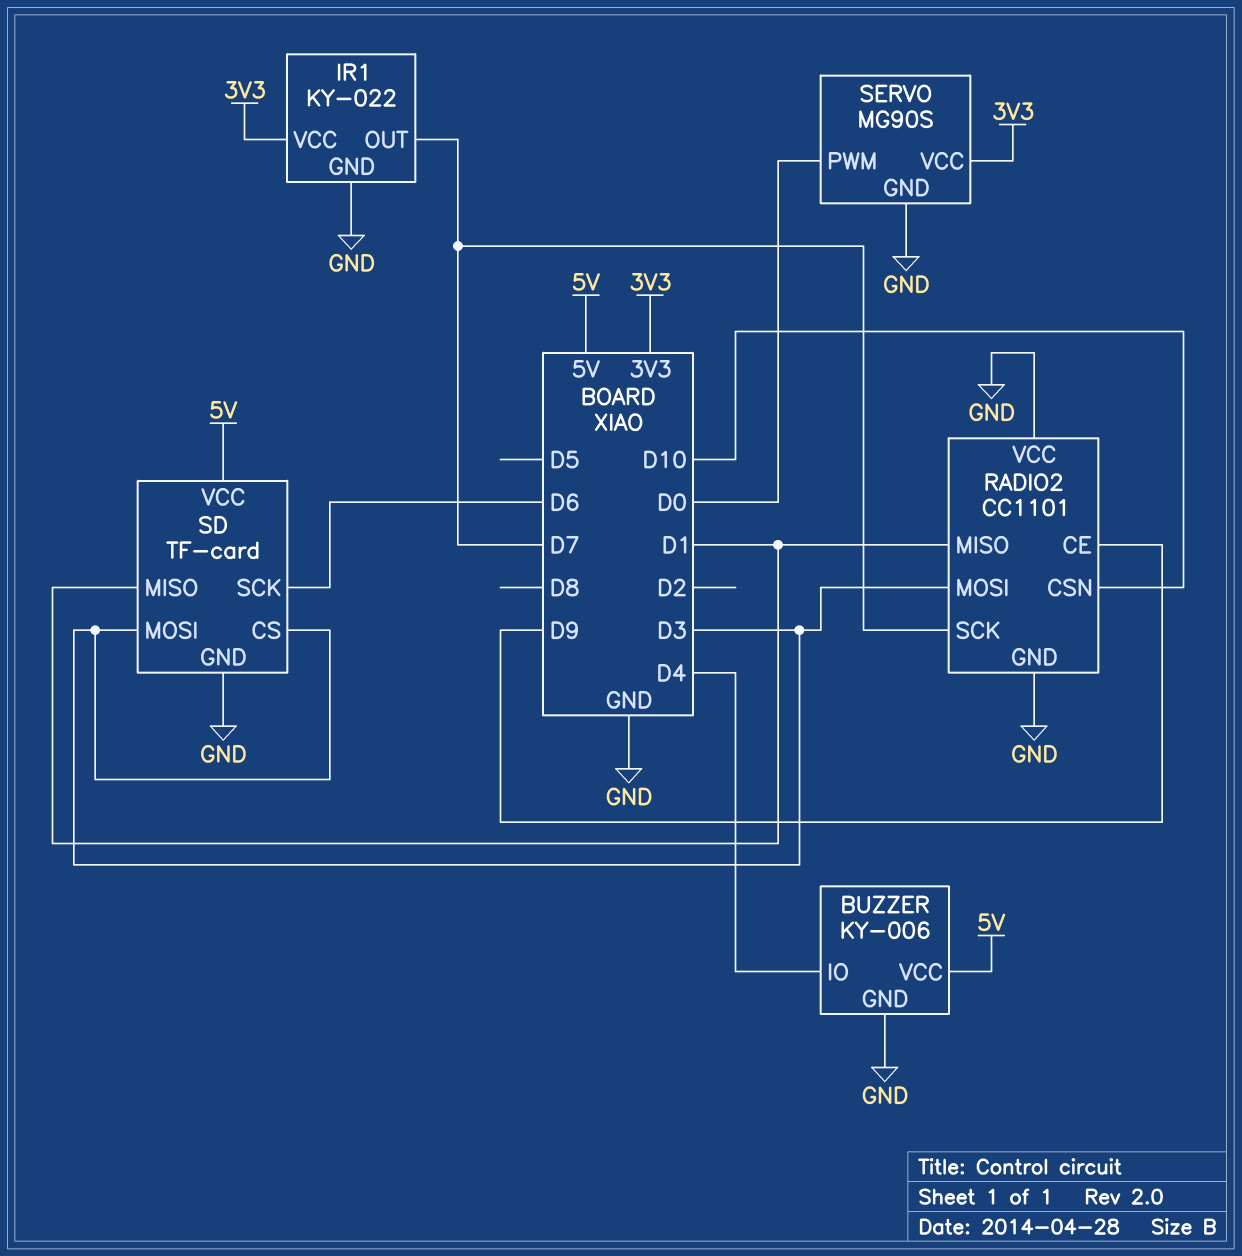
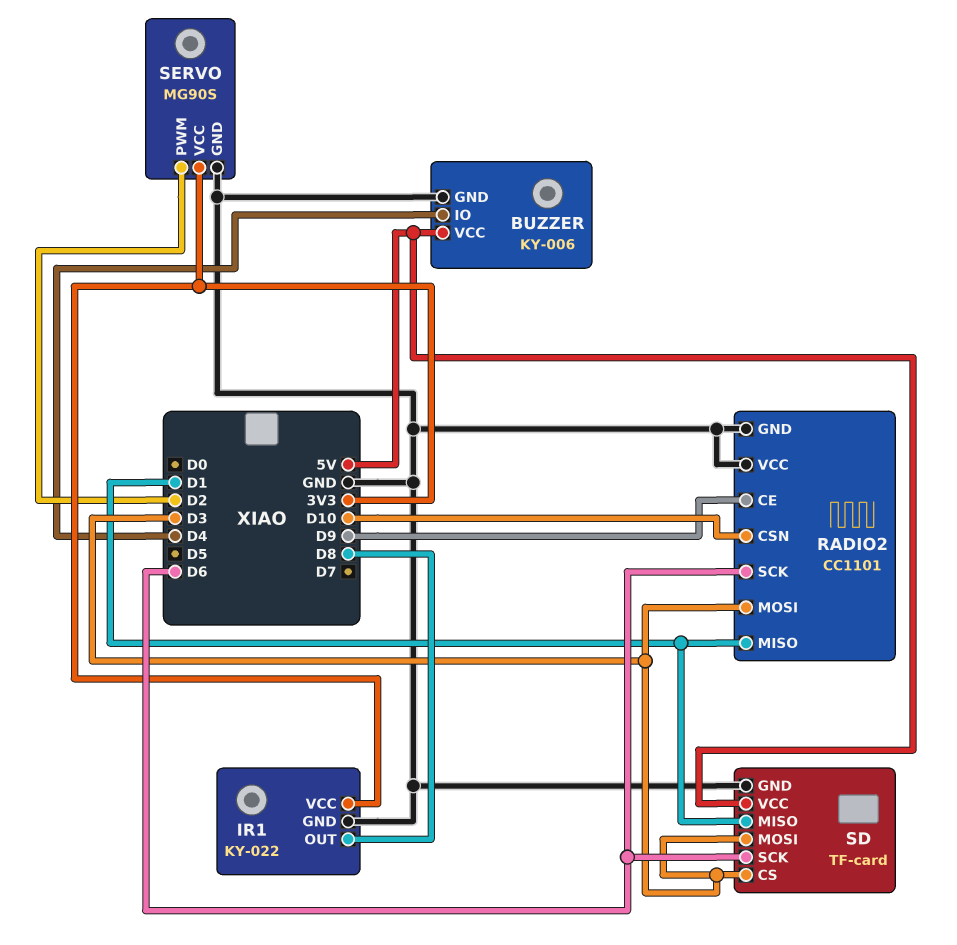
IR1 pin OUT: D7 -> D8
RADIO2 pin SCK: D7 -> D6
SERVO pin PWM: D0 -> D2

